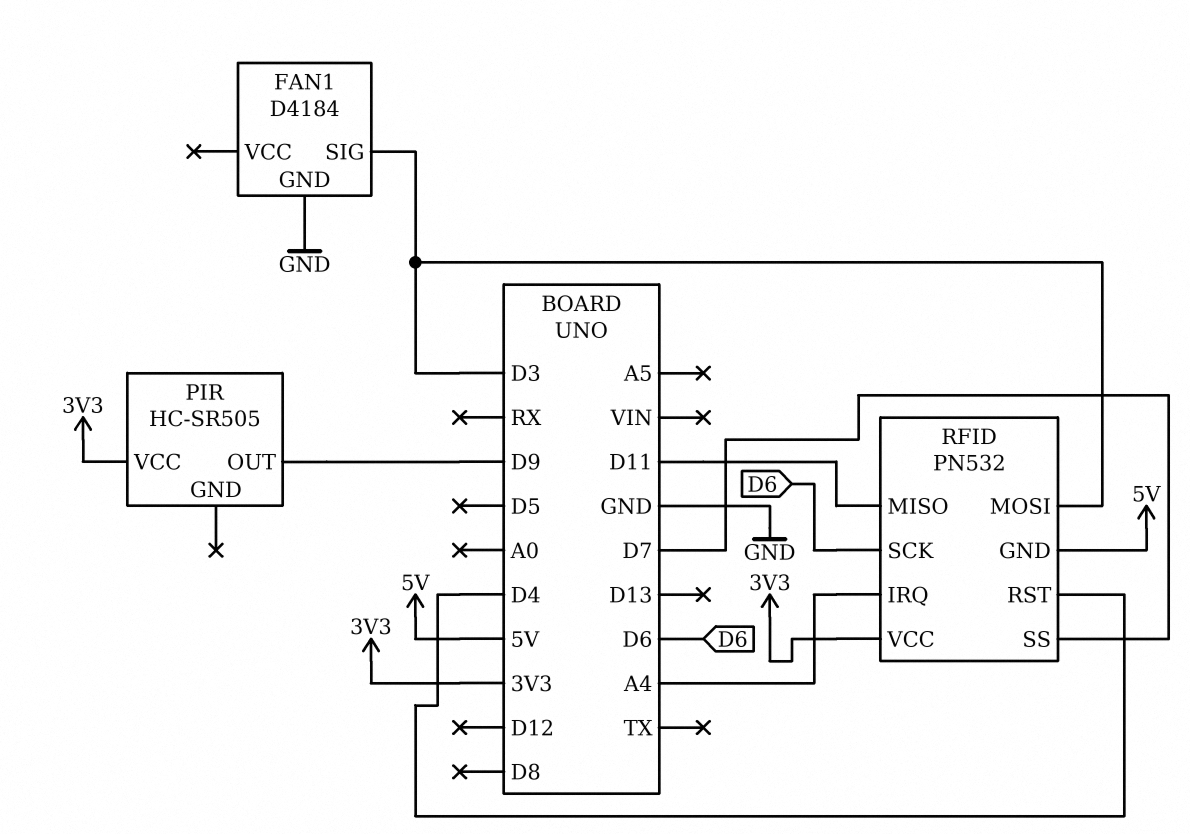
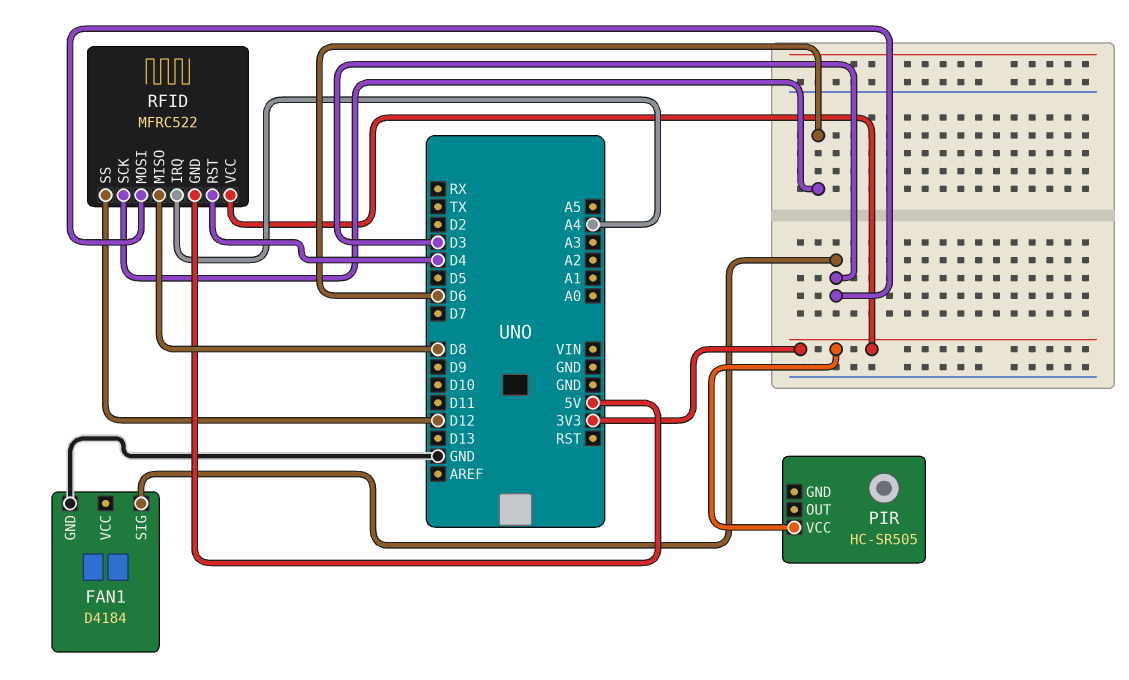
PIR pin OUT: D9 -> none
RFID: PN532 -> MFRC522
RFID pin MISO: D11 -> D8
RFID pin SS: D7 -> D12

